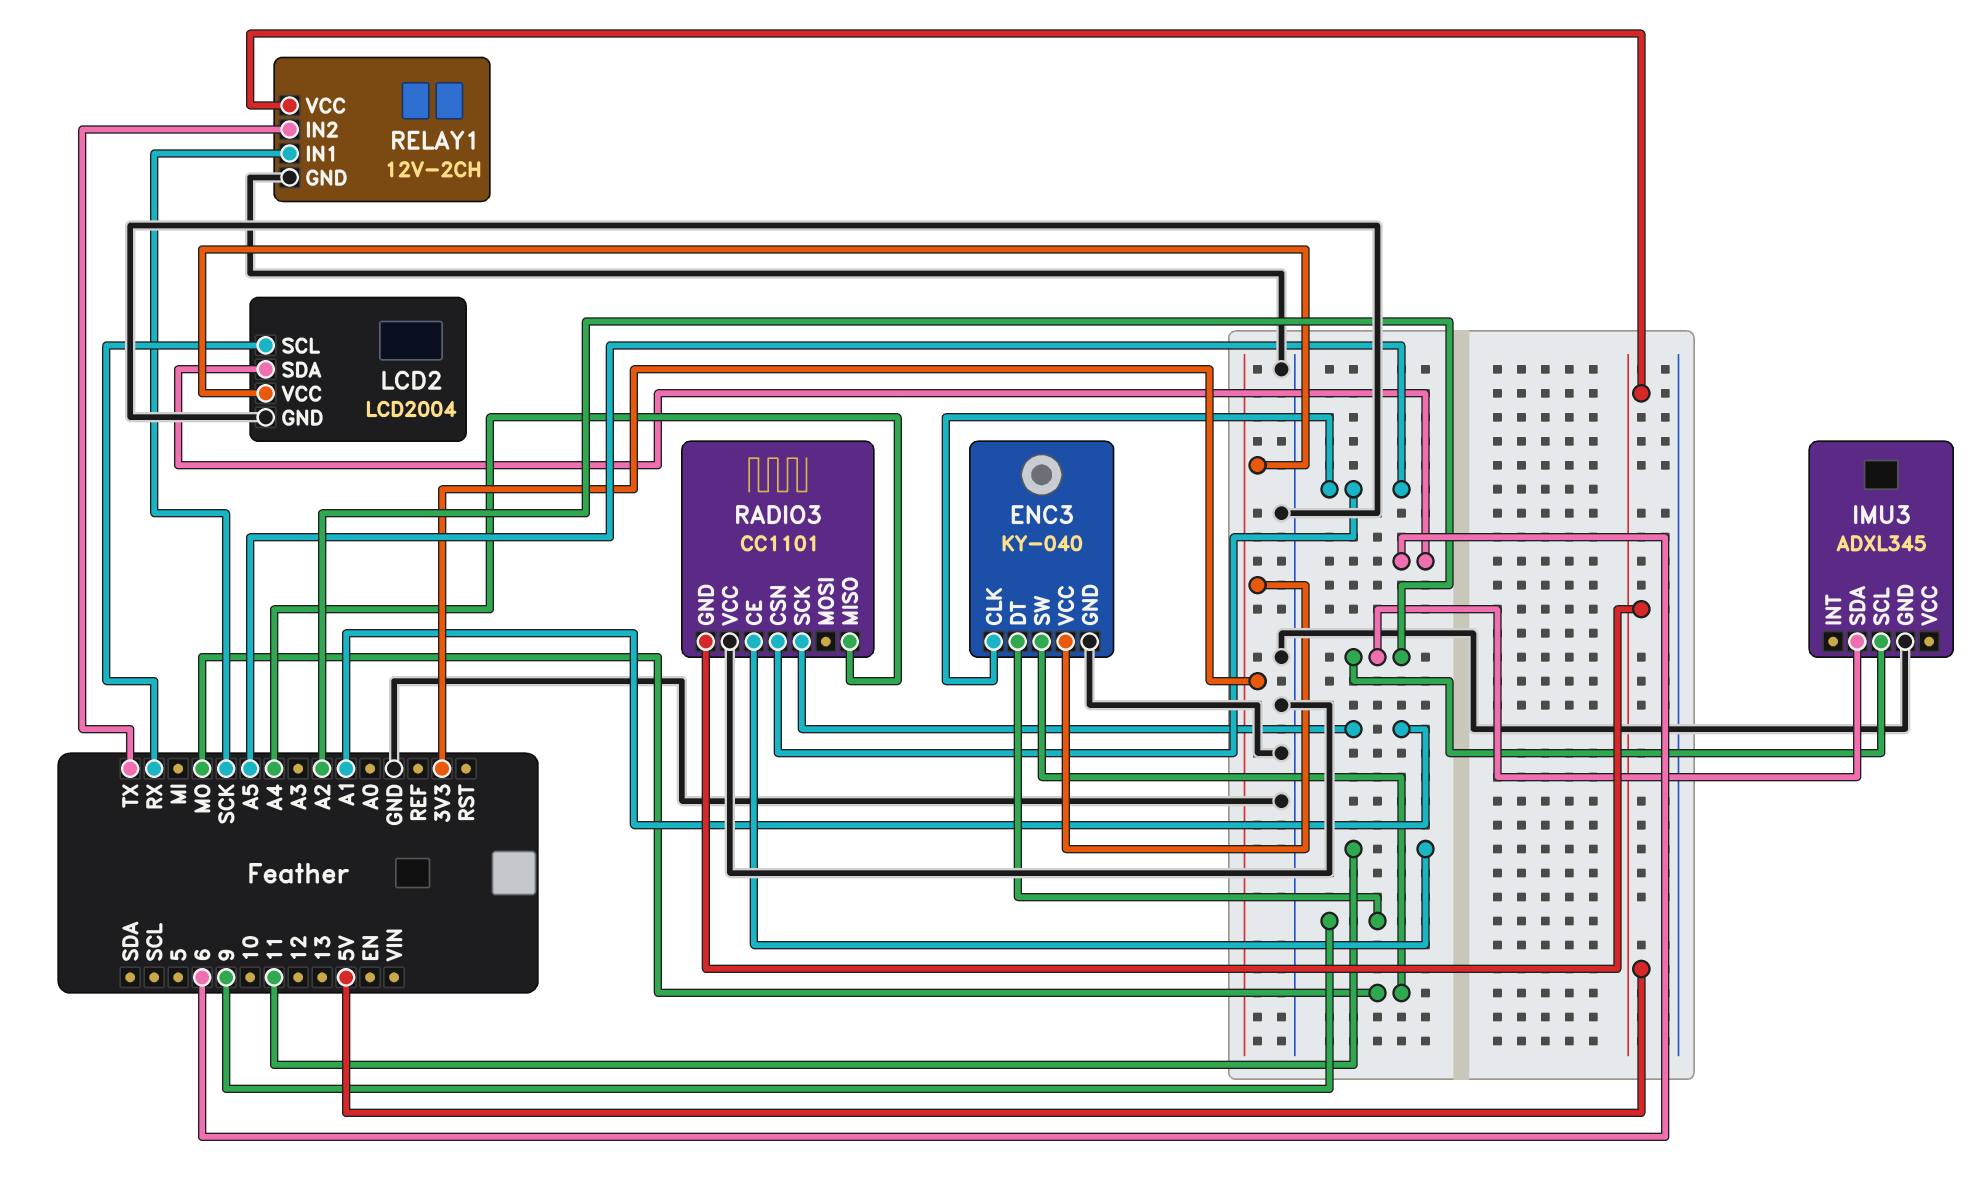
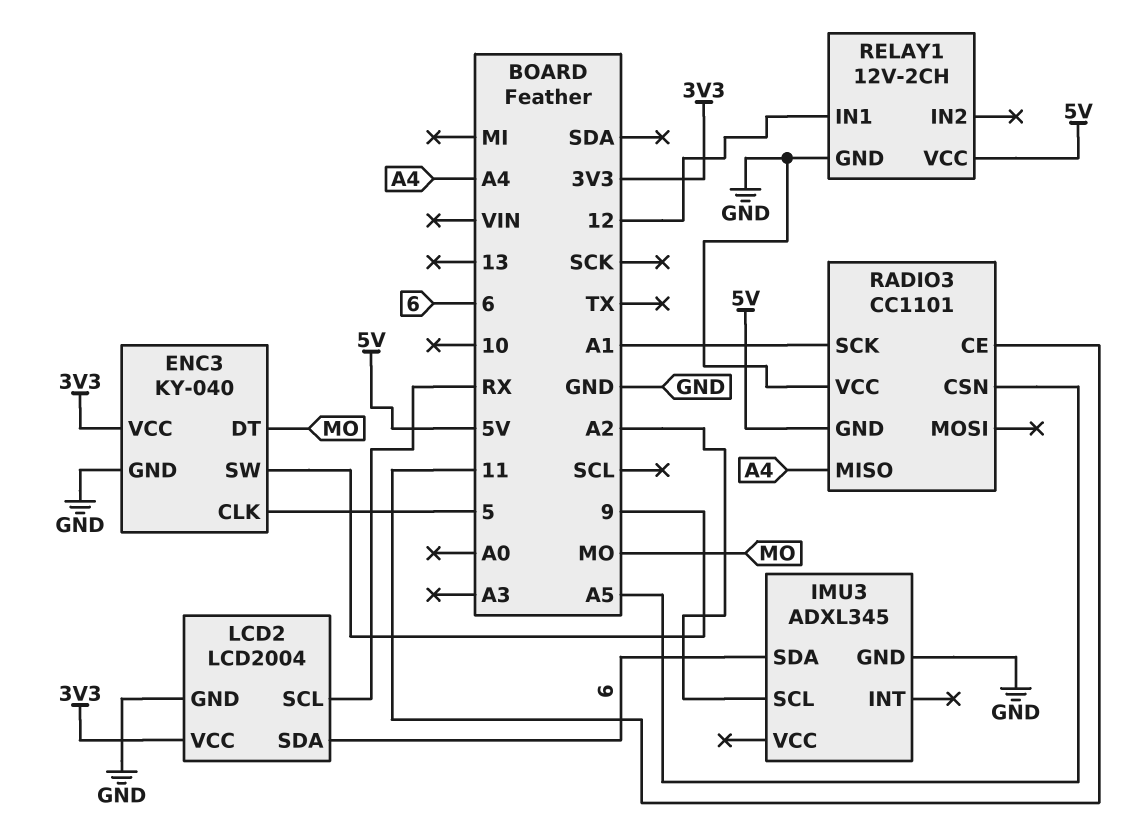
ENC3 pin CLK: A5 -> 5
ENC3 pin DT: 9 -> MO
ENC3 pin SW: MO -> 9
IMU3 pin SDA: A2 -> 6
RELAY1 pin IN1: SCK -> 12
RELAY1 pin IN2: TX -> none

